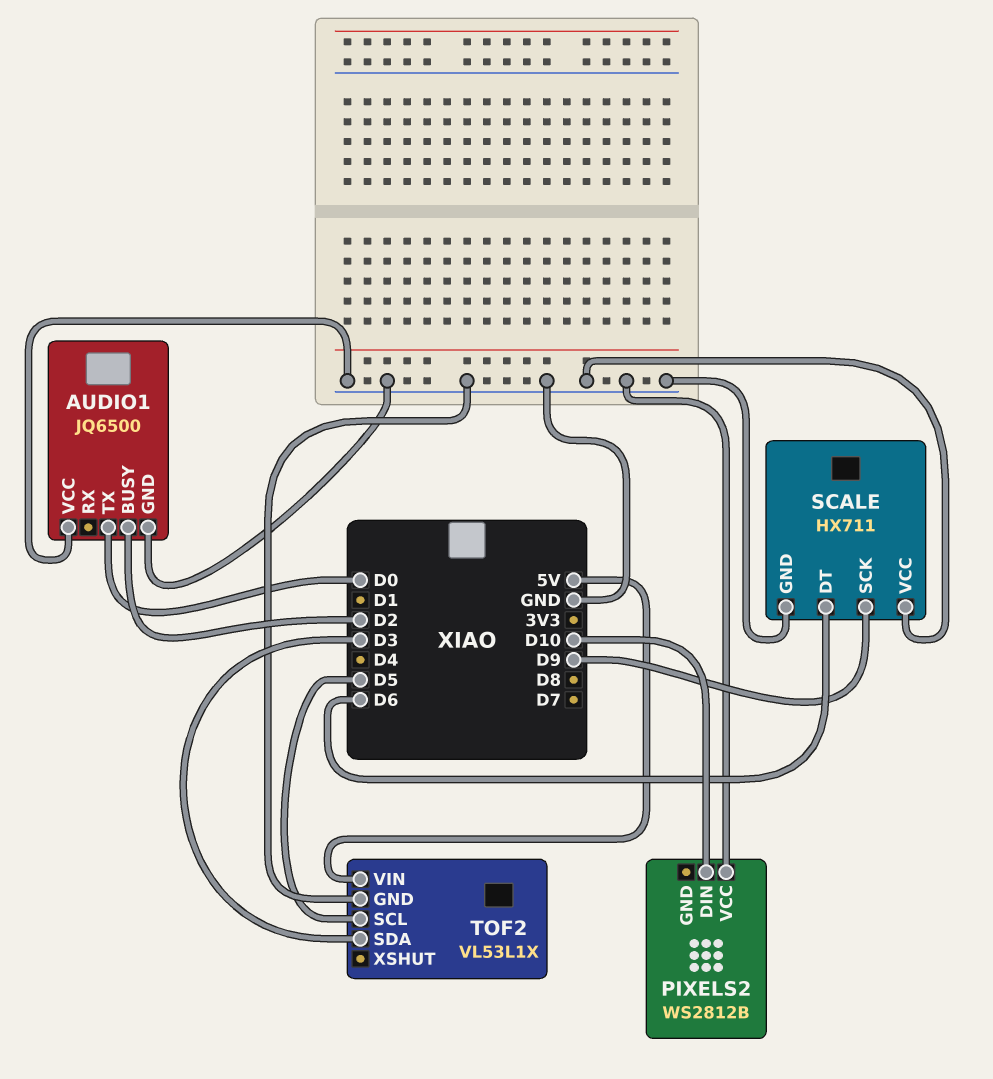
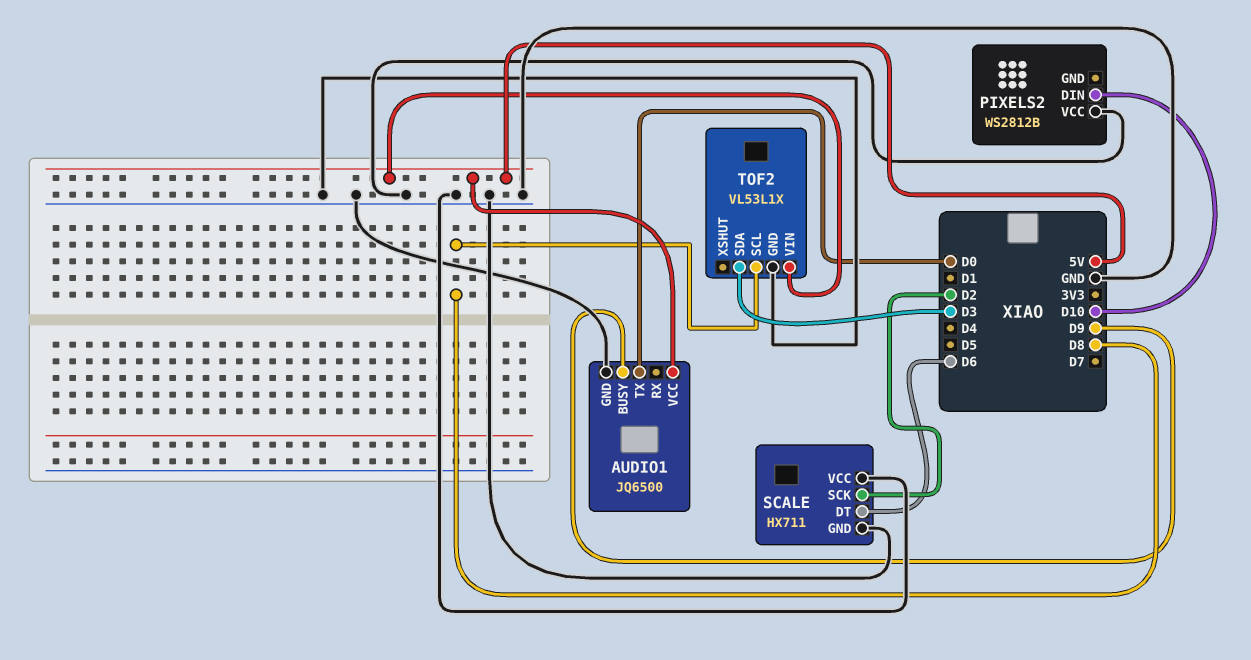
AUDIO1 pin BUSY: D2 -> D9
AUDIO1 pin VCC: GND -> 5V
SCALE pin SCK: D9 -> D2
TOF2 pin SCL: D5 -> D8

